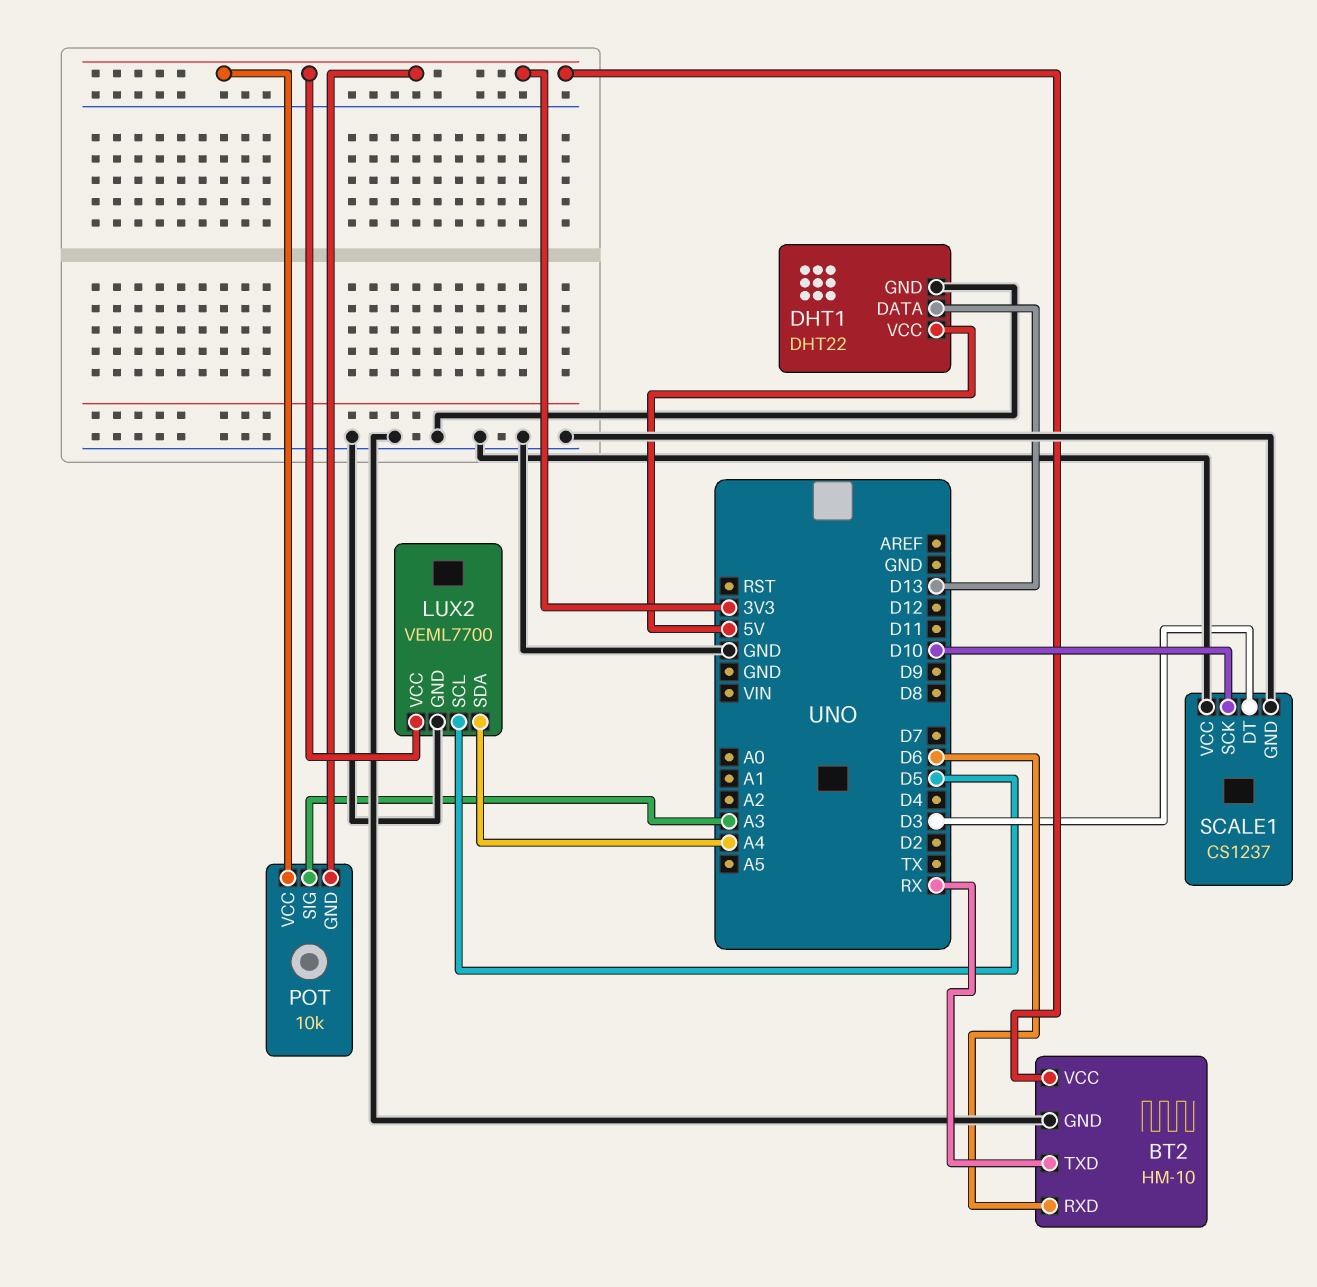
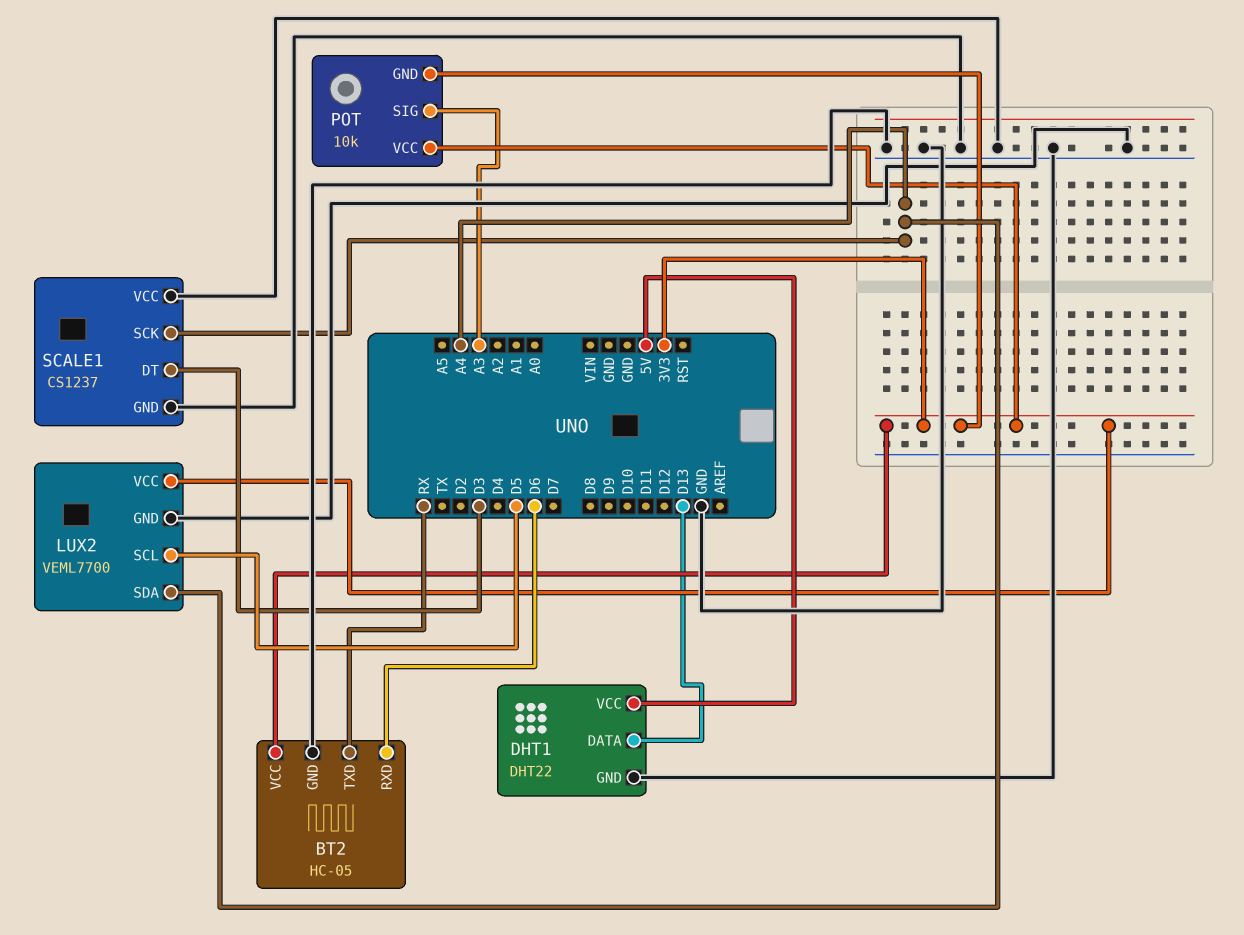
BT2: HM-10 -> HC-05
SCALE1 pin SCK: D10 -> A4

